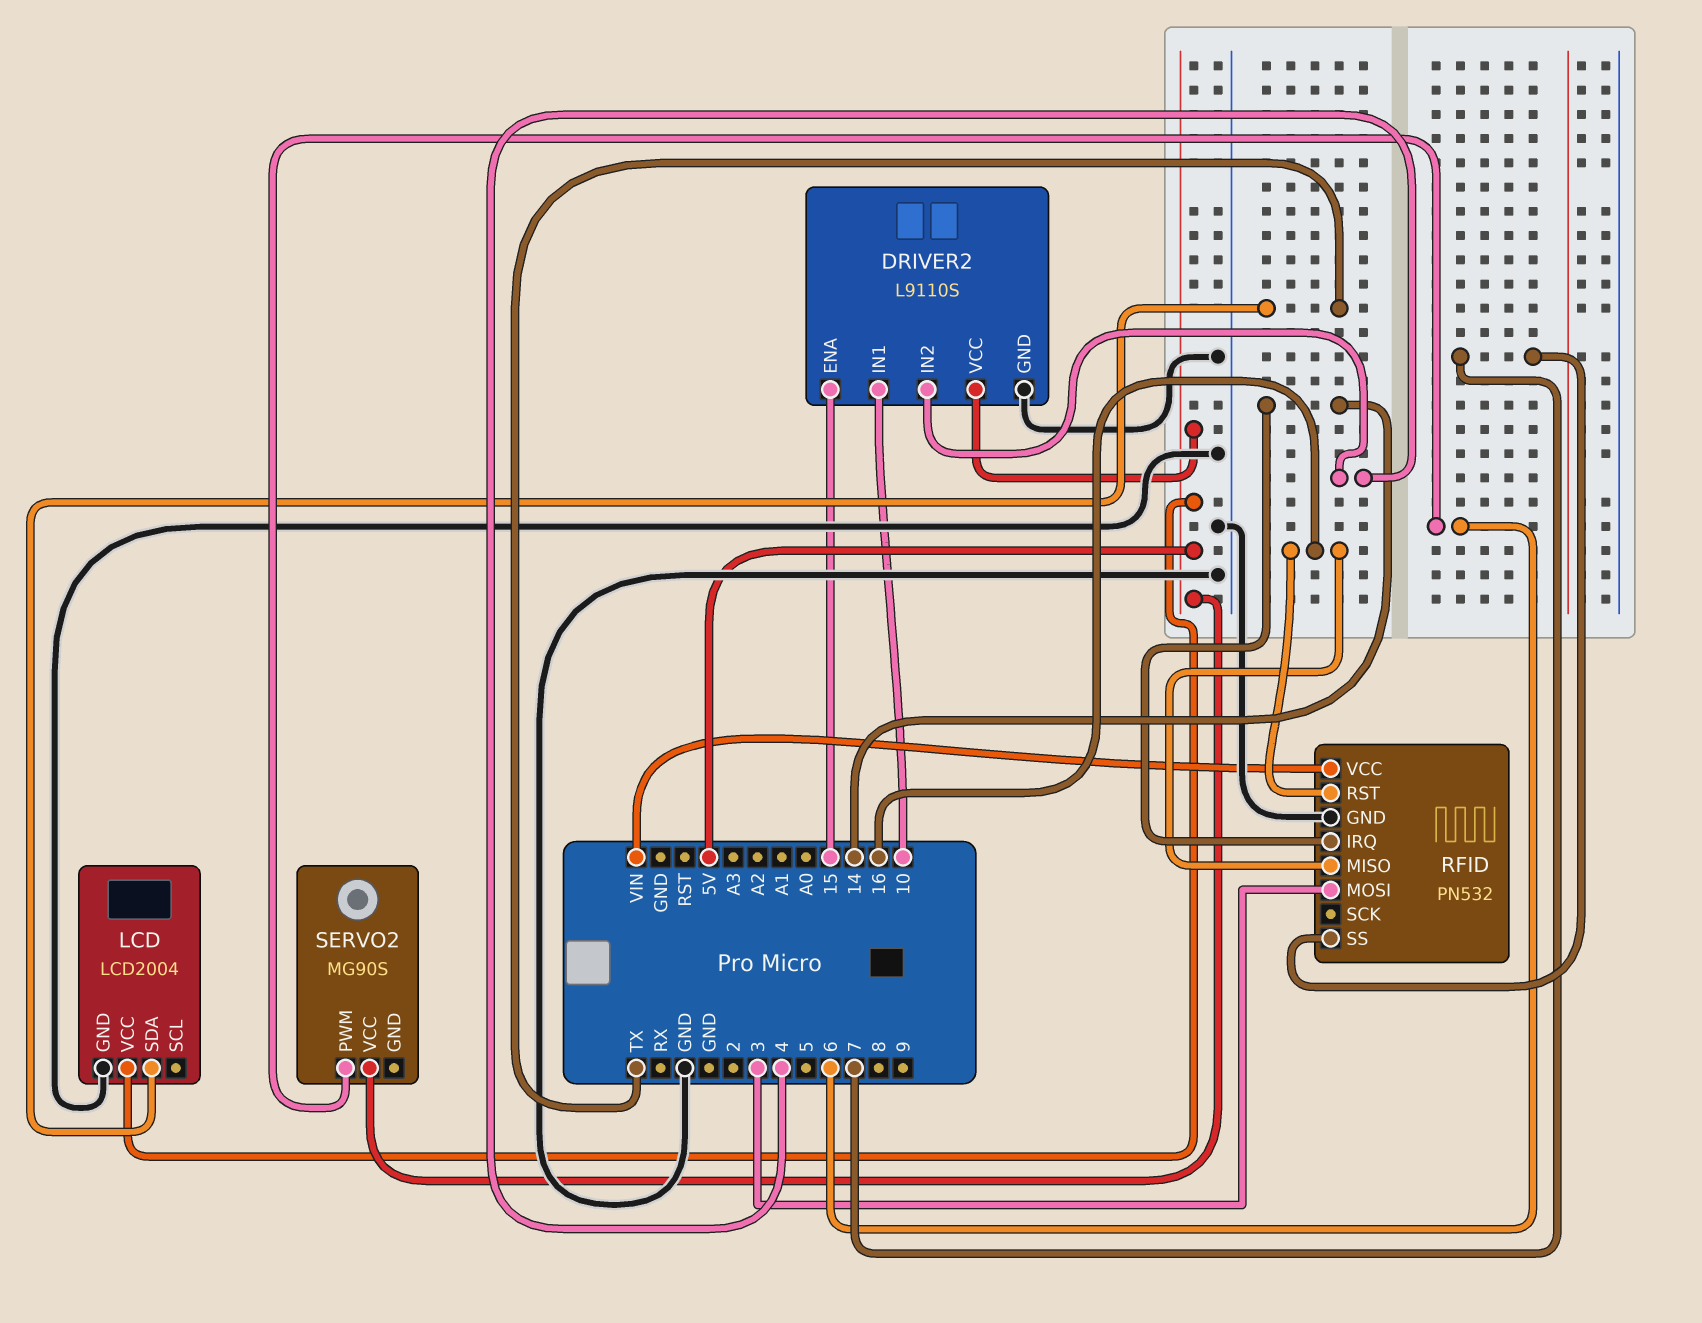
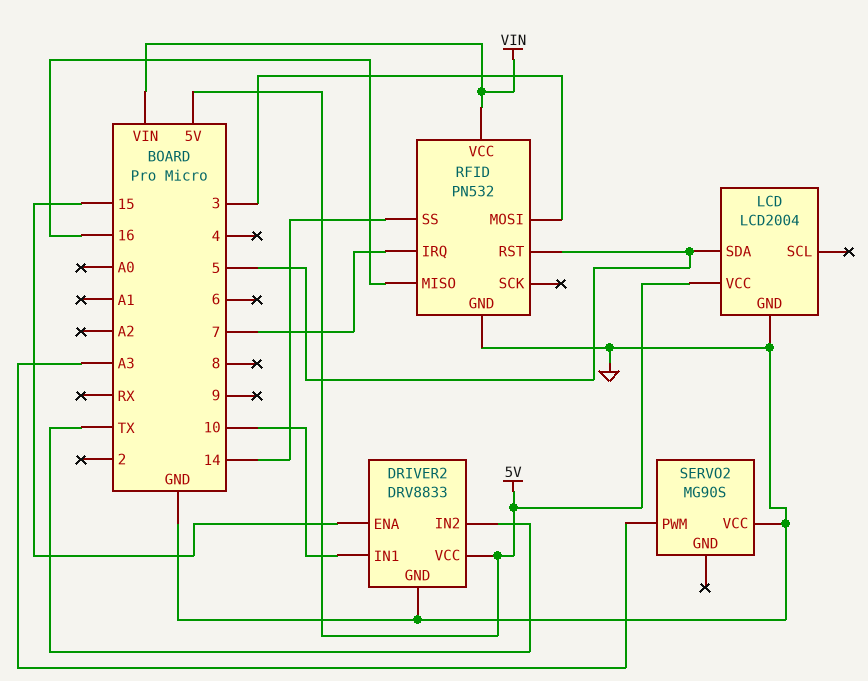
DRIVER2: L9110S -> DRV8833
DRIVER2 pin IN2: 4 -> TX
LCD pin SDA: TX -> 5
RFID pin IRQ: 14 -> 7
RFID pin RST: 16 -> 5
RFID pin SS: 7 -> 14
SERVO2 pin PWM: 6 -> A3
SERVO2 pin VCC: 5V -> GND

